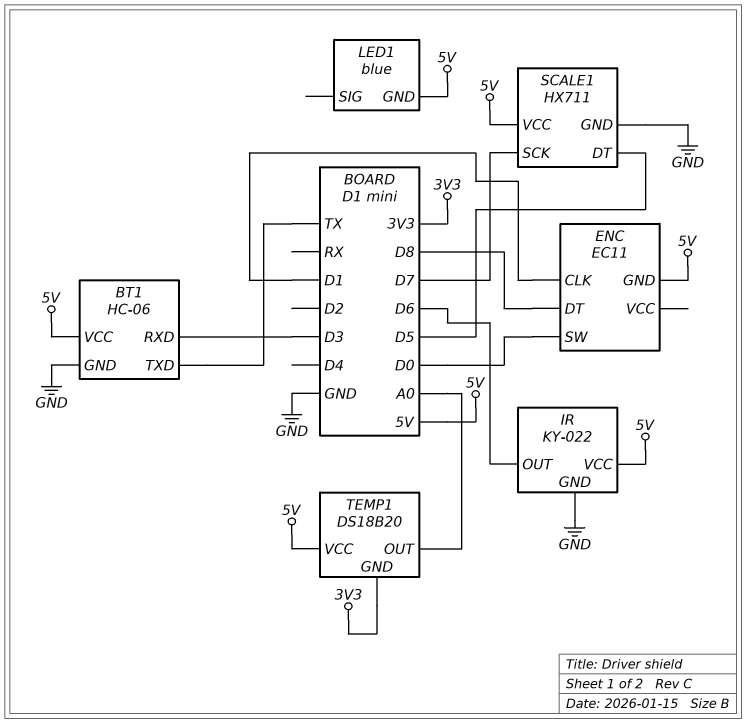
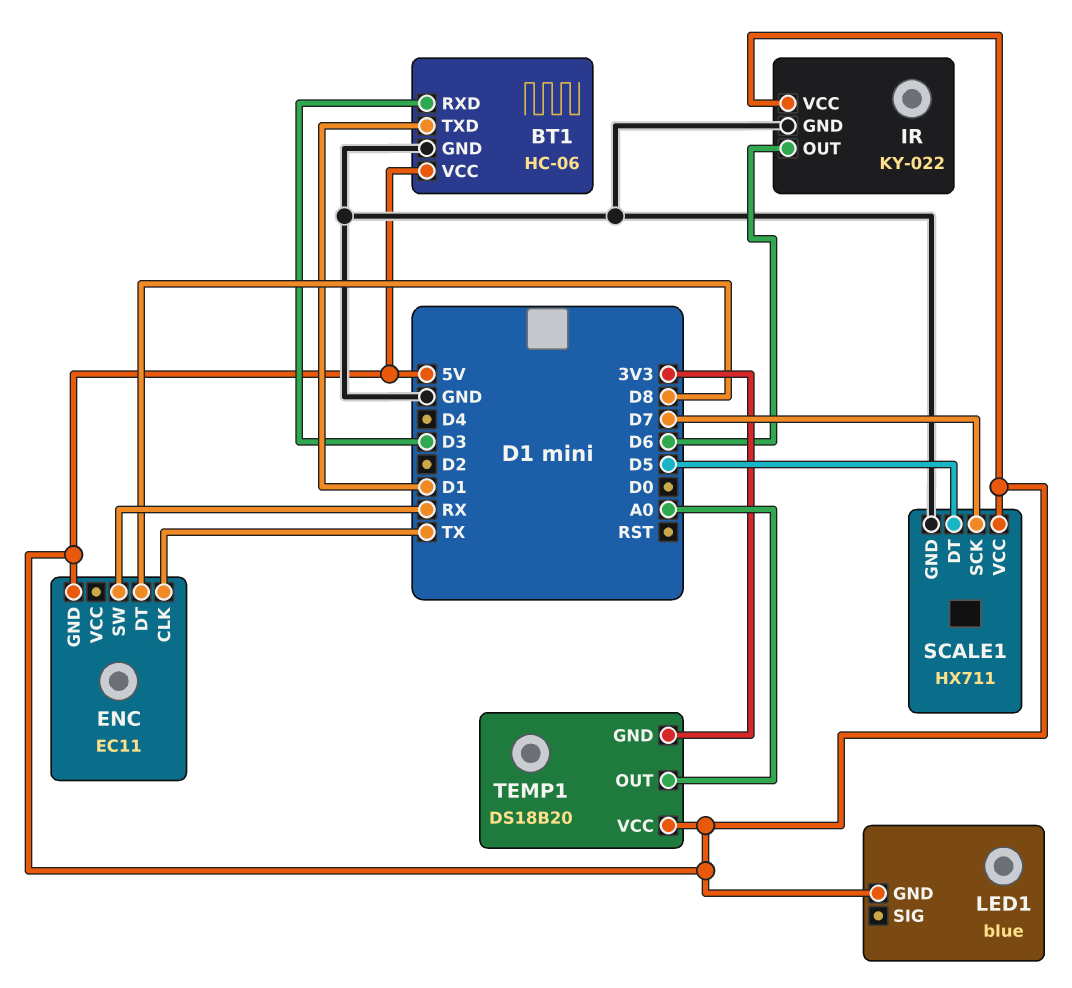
BT1 pin TXD: TX -> D1
ENC pin CLK: D1 -> TX
ENC pin SW: D0 -> RX

